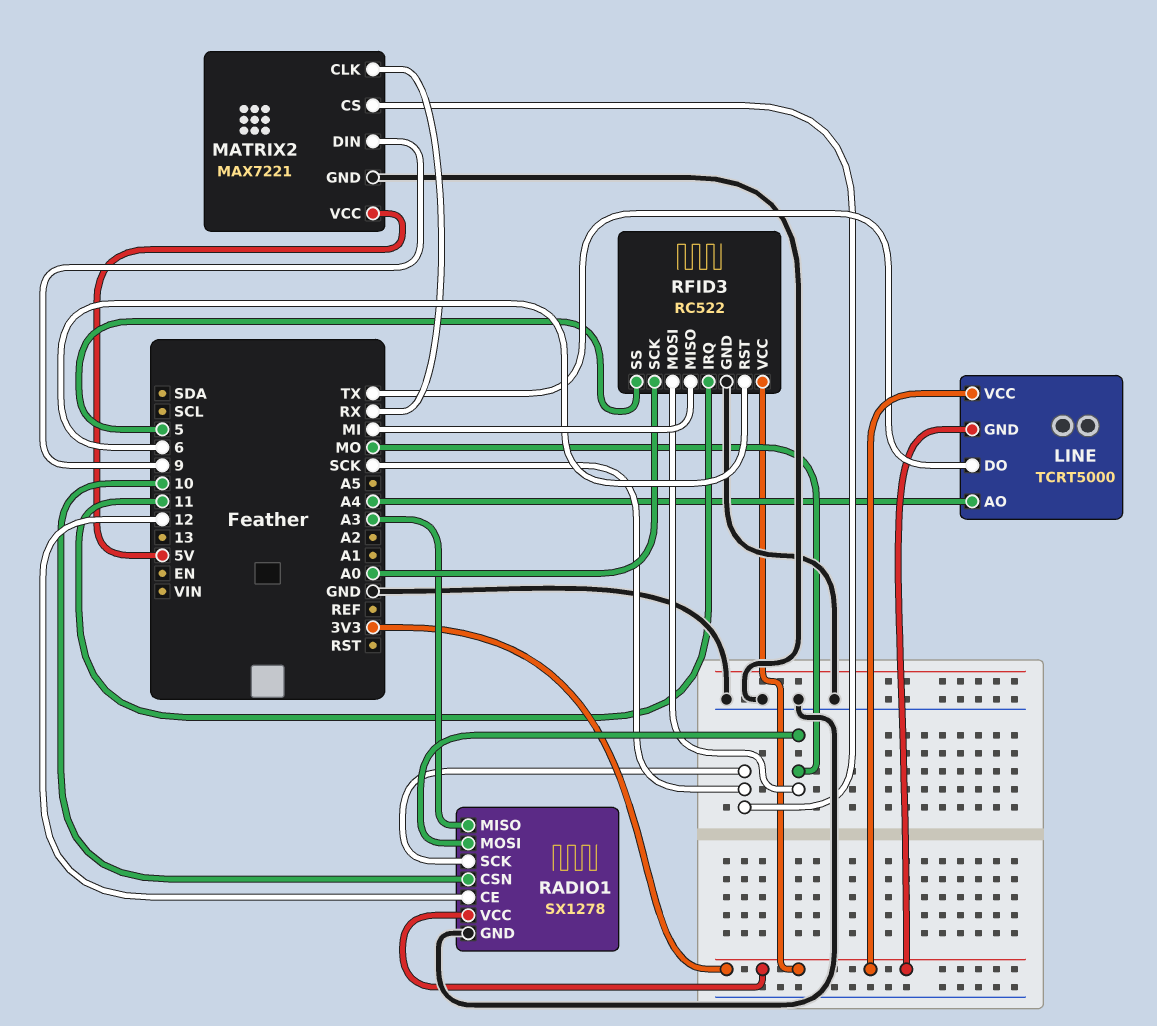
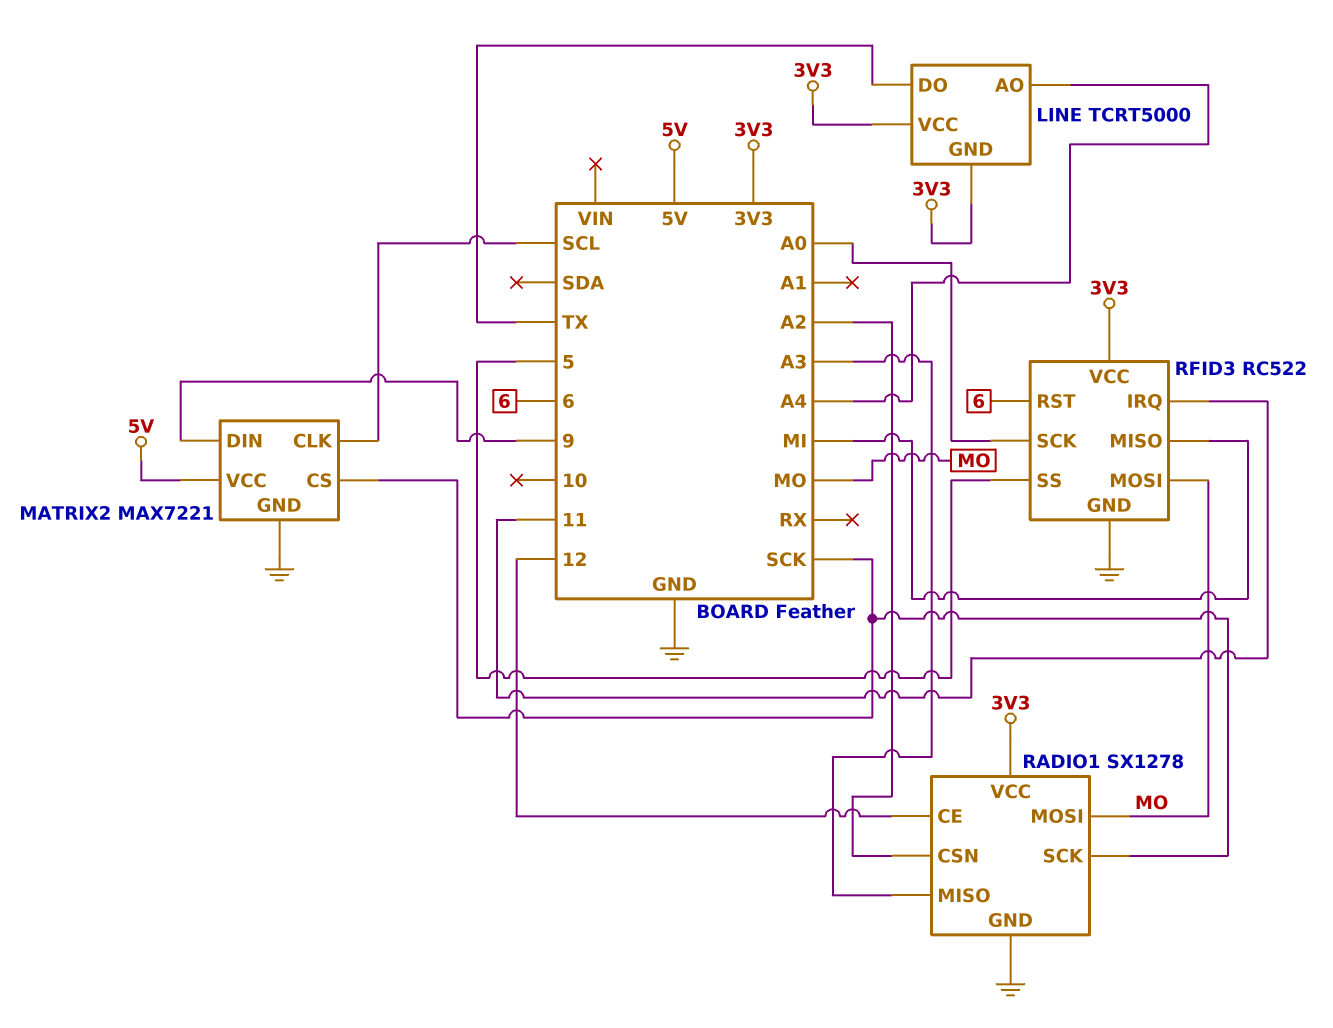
MATRIX2 pin CLK: RX -> SCL
RADIO1 pin CSN: 10 -> A2

